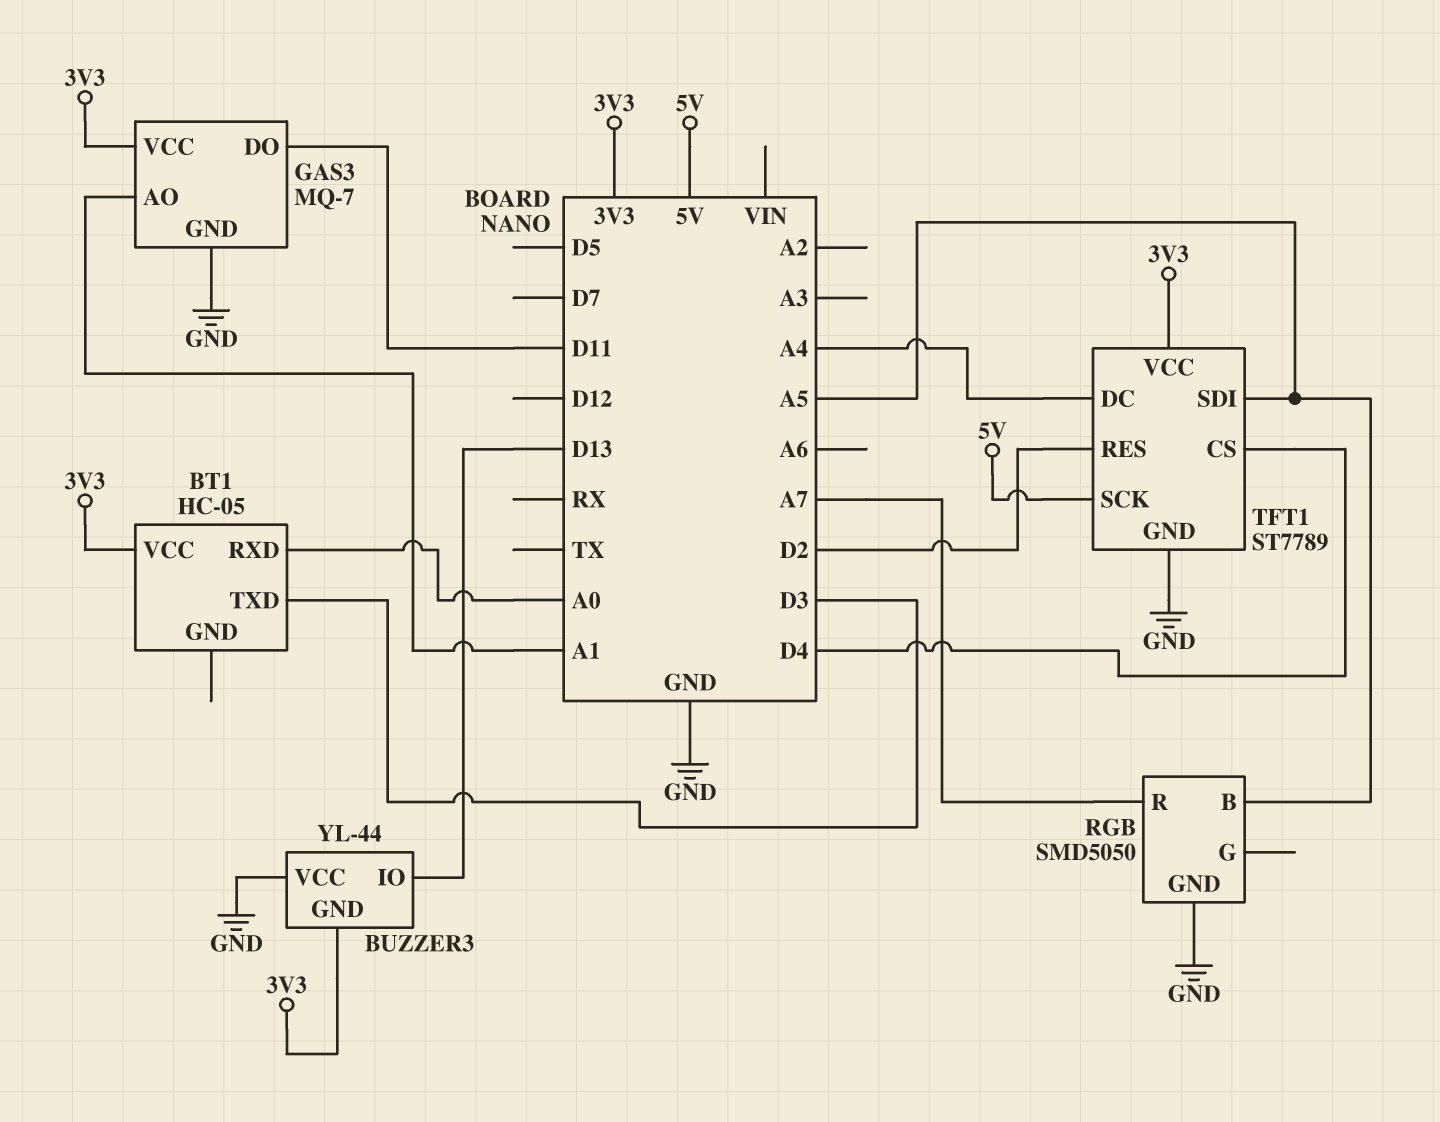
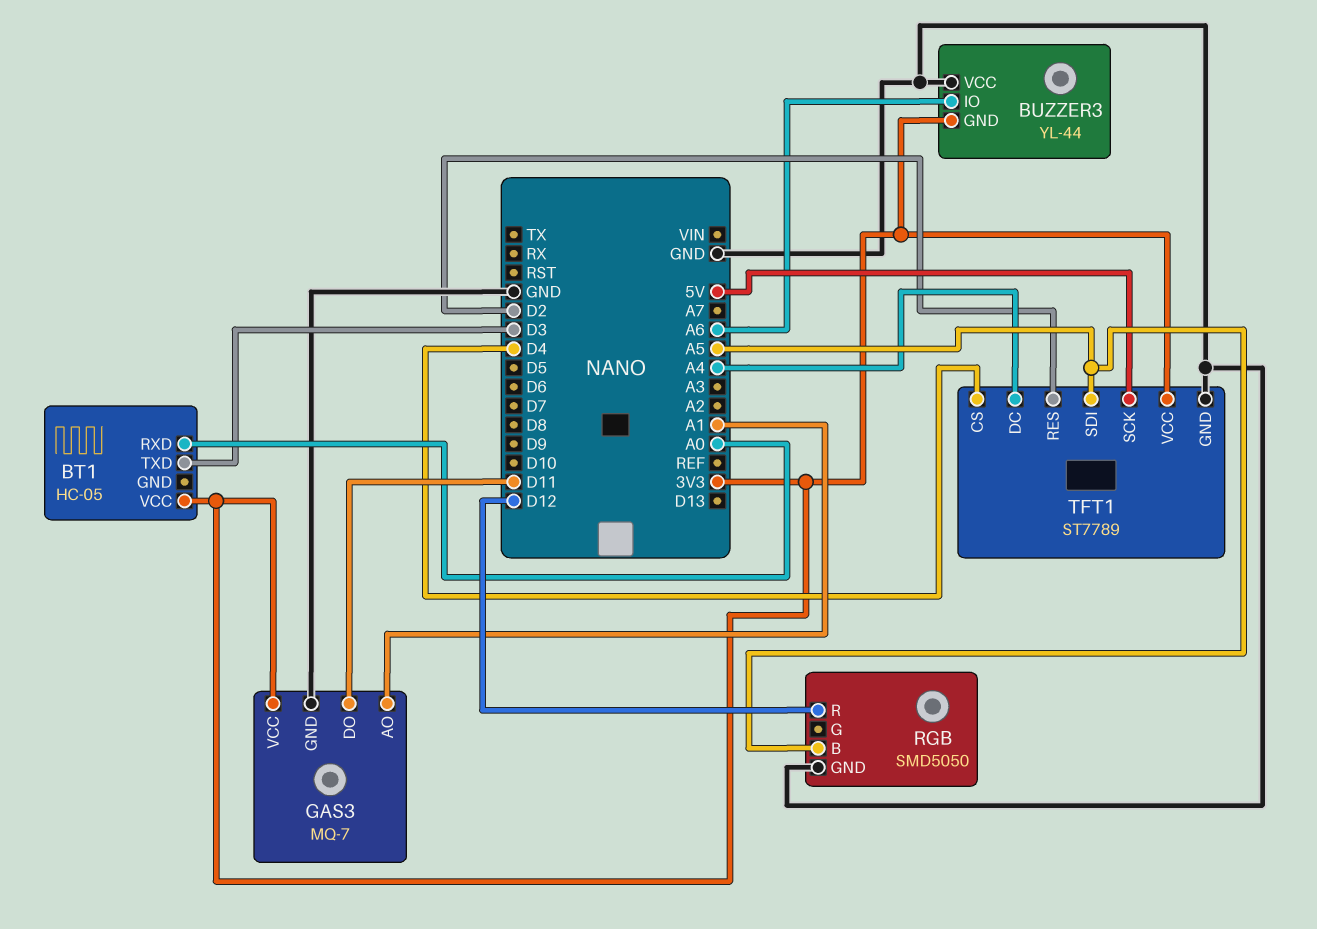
BUZZER3 pin IO: D13 -> A6
RGB pin R: A7 -> D12

